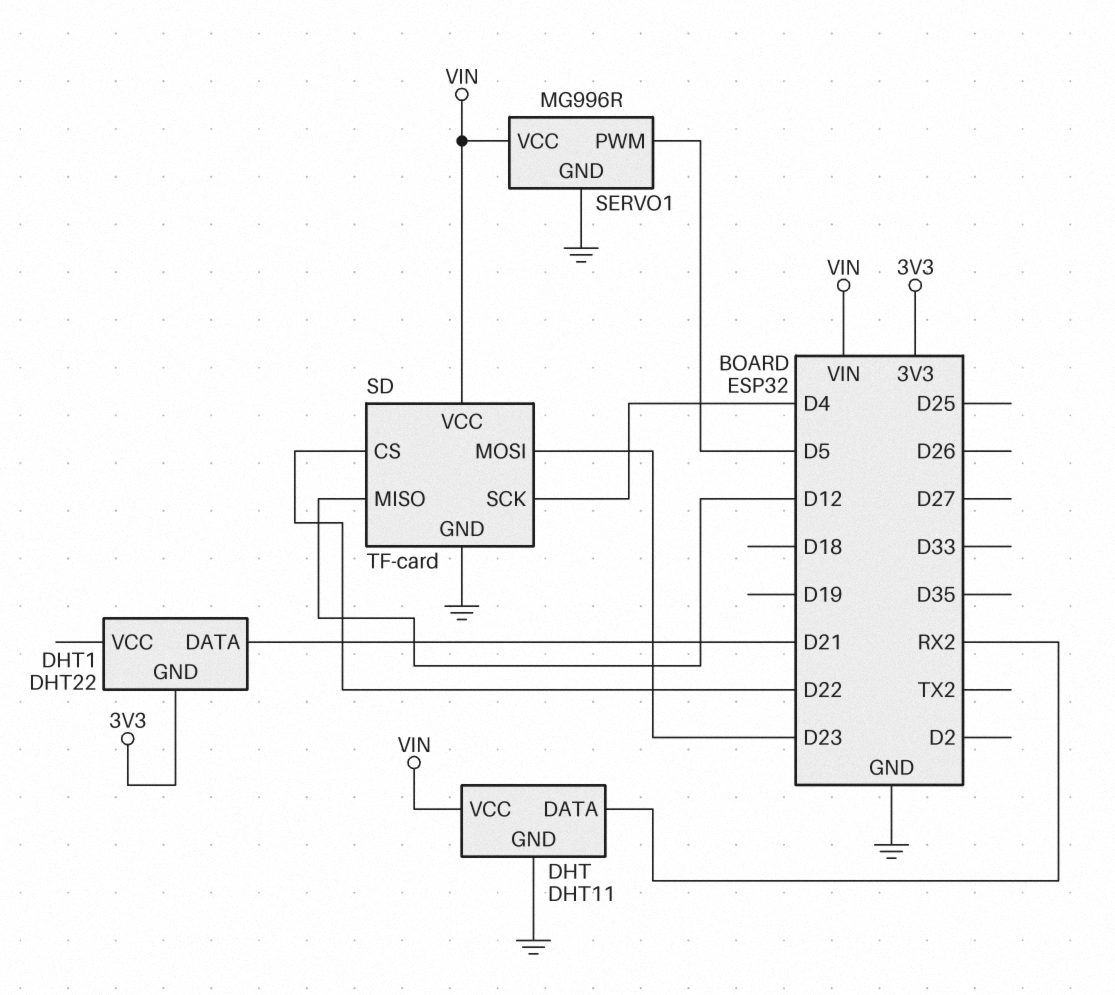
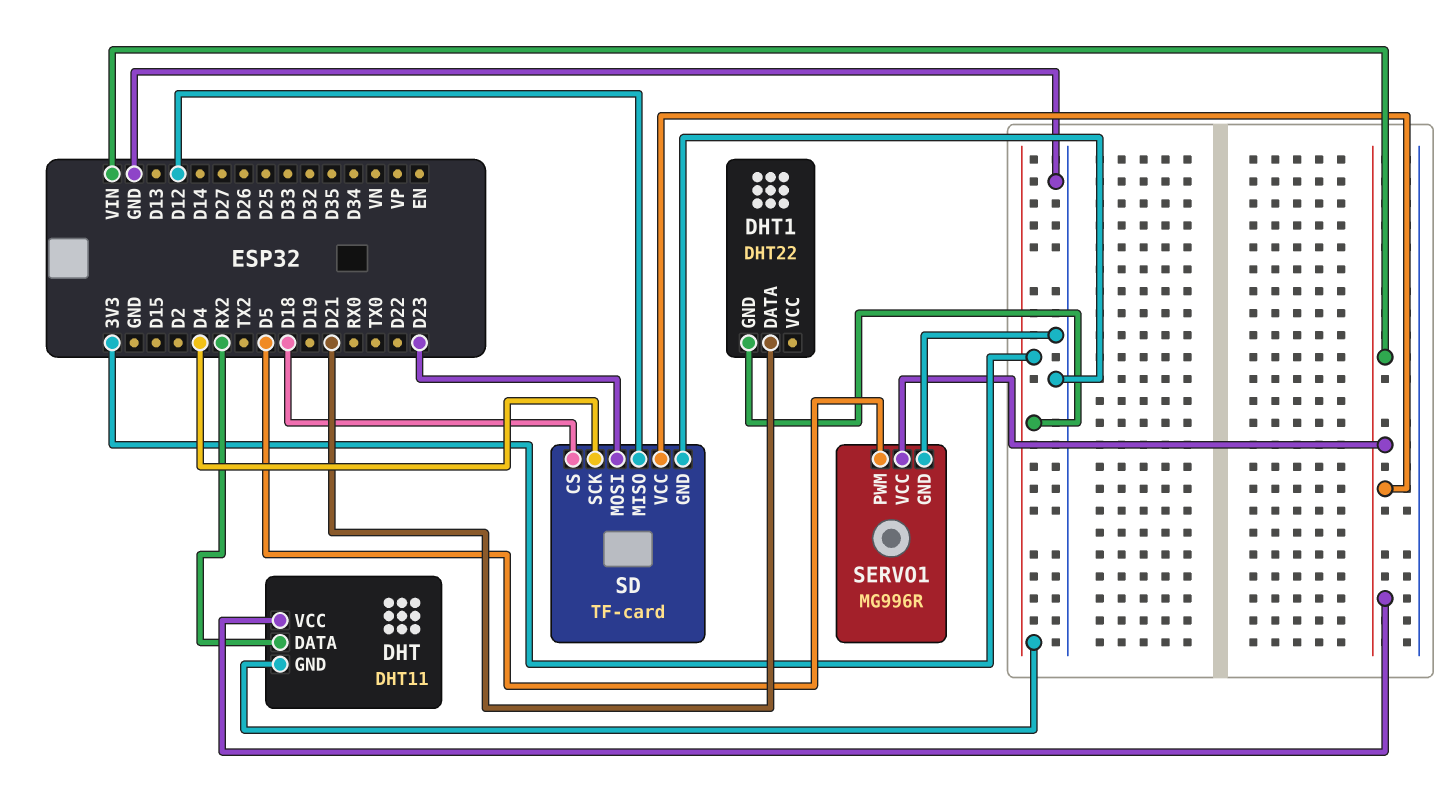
DHT pin GND: GND -> 3V3
SD pin CS: D22 -> D18

